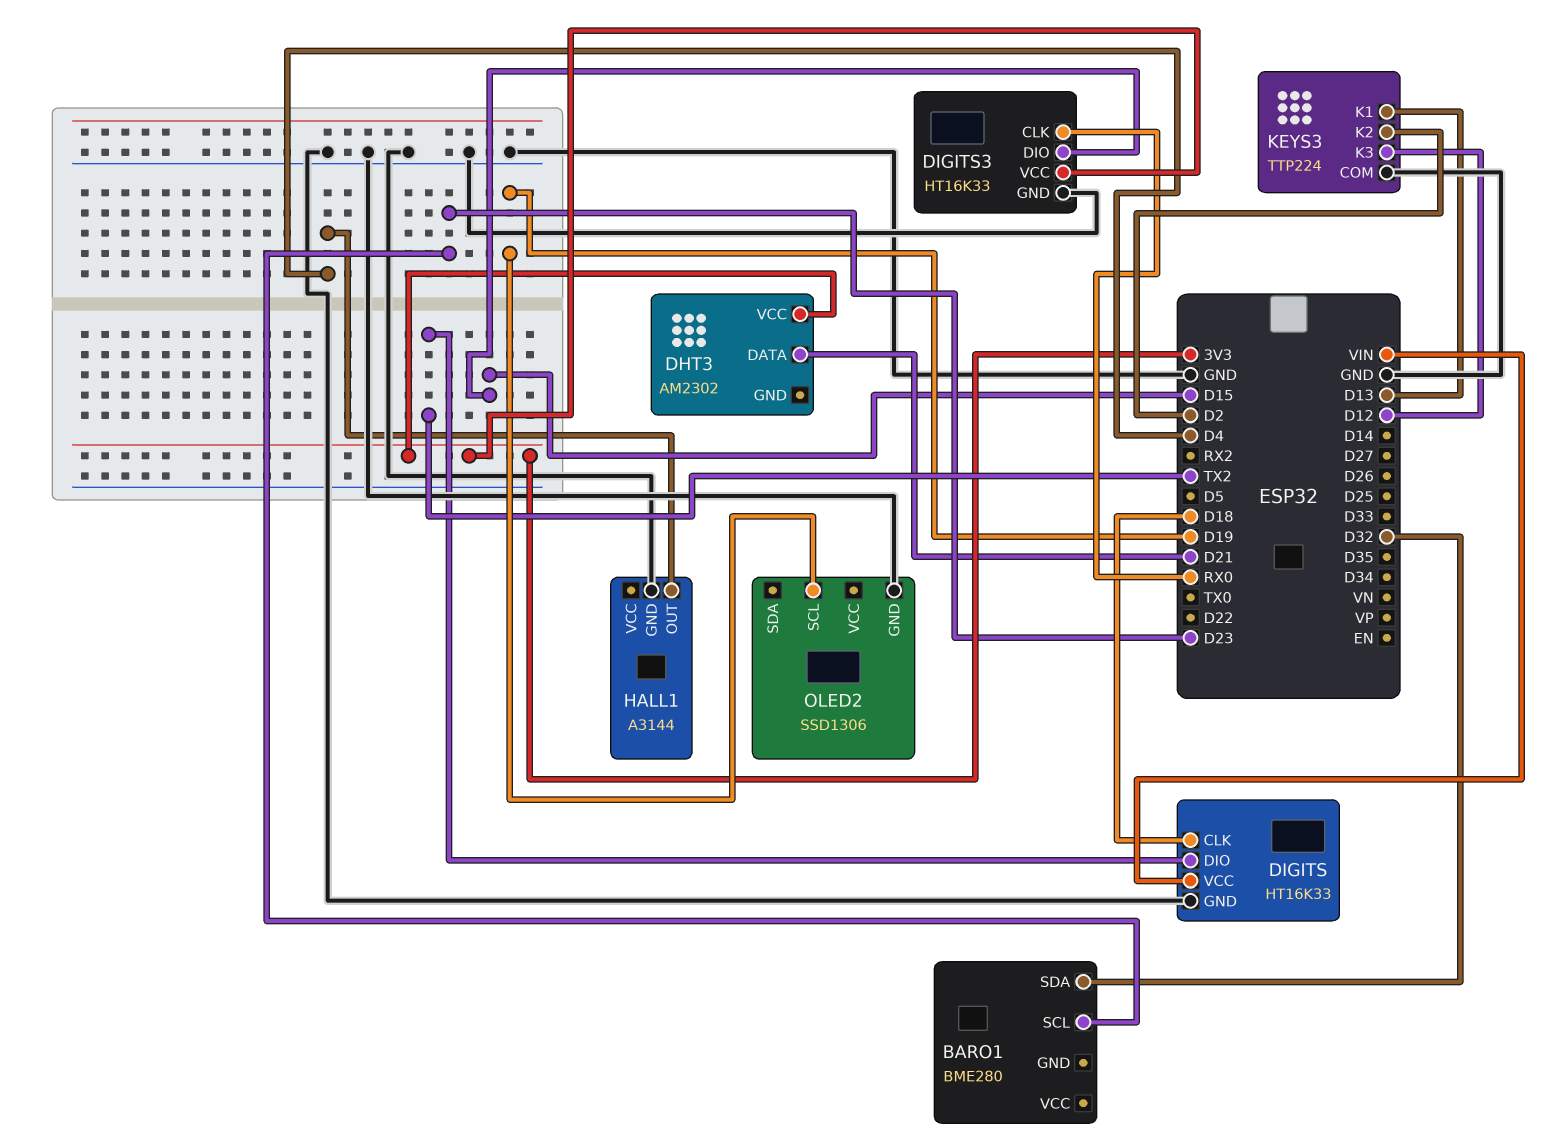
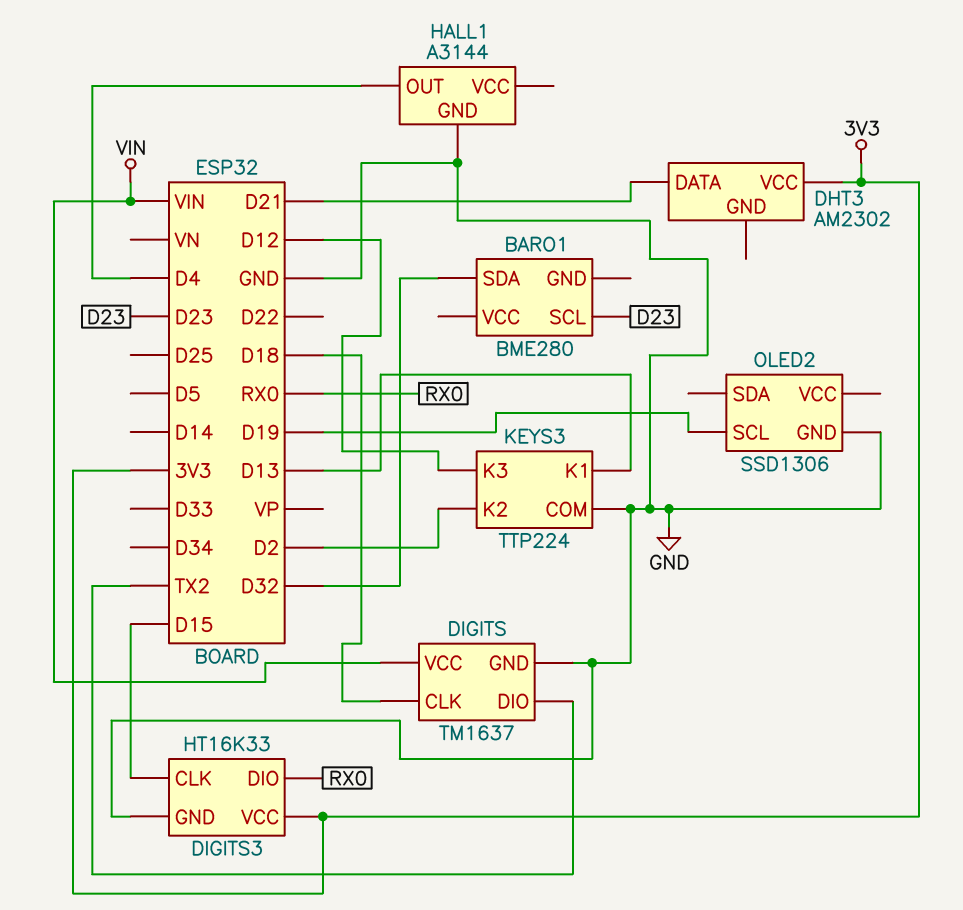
DIGITS: HT16K33 -> TM1637
DIGITS3 pin CLK: RX0 -> D15
DIGITS3 pin DIO: D15 -> RX0

